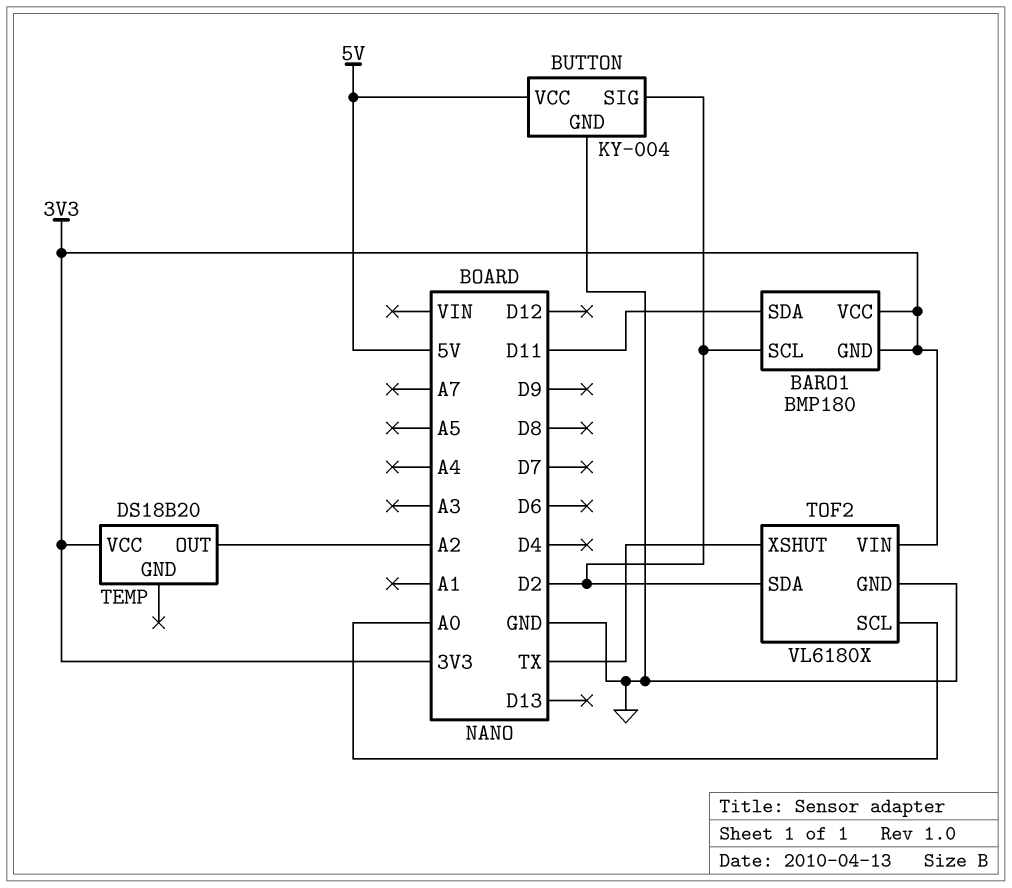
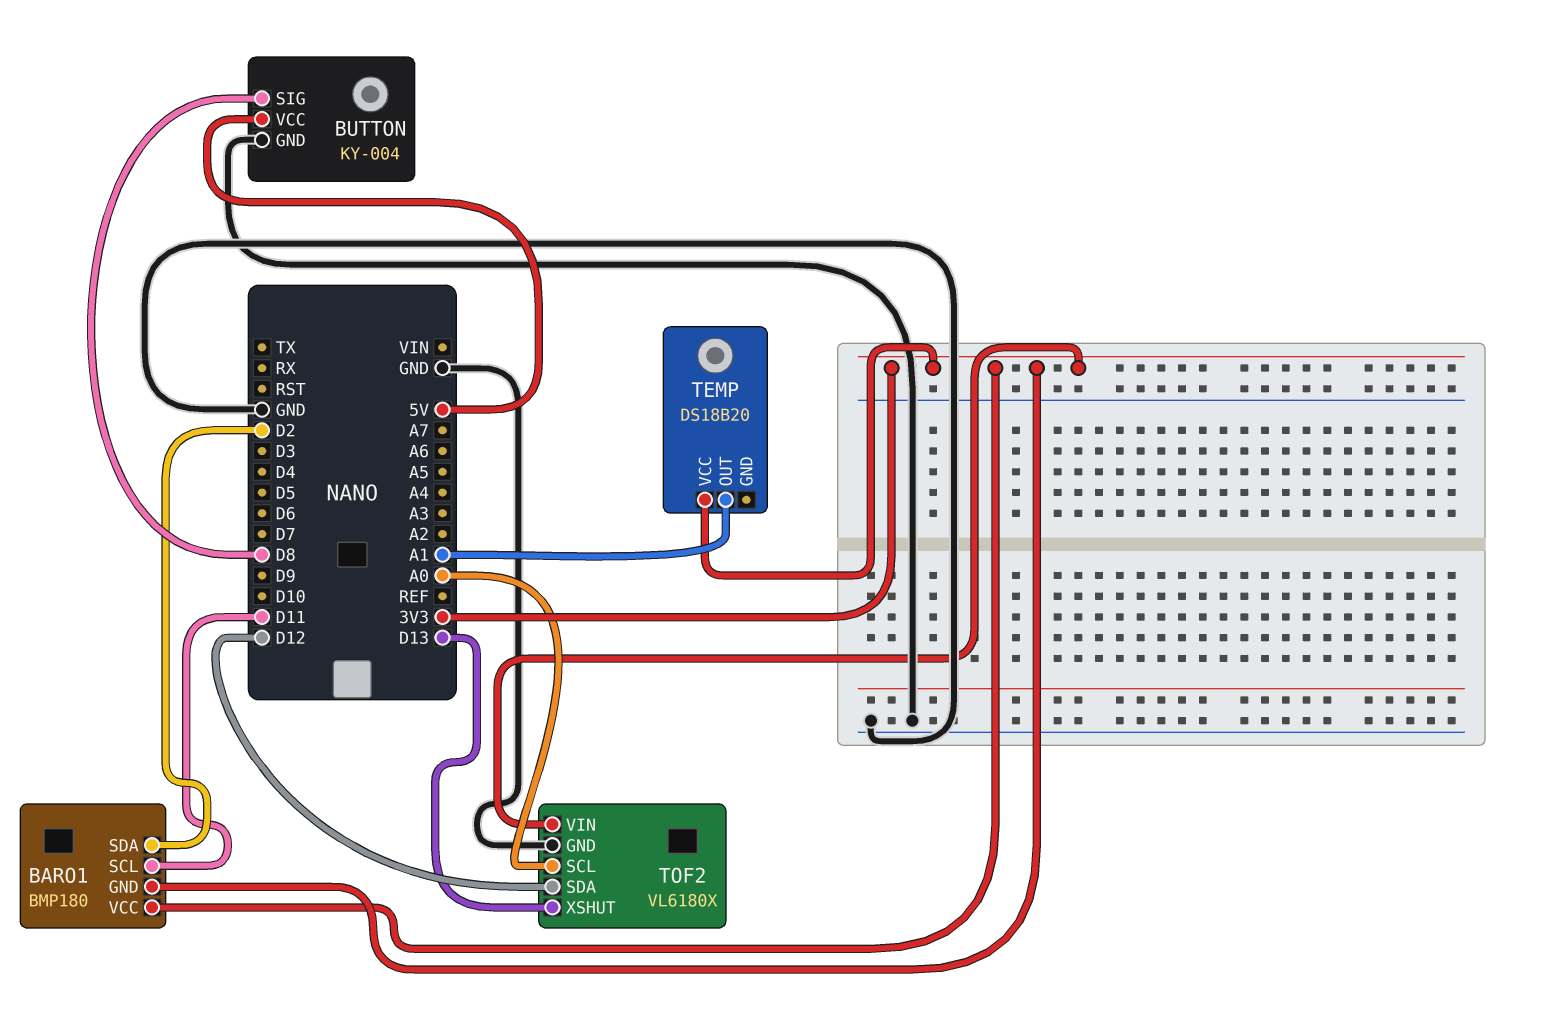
BARO1 pin SCL: D2 -> D11
BARO1 pin SDA: D11 -> D2
BUTTON pin SIG: D2 -> D8
TEMP pin OUT: A2 -> A1
TOF2 pin SDA: D2 -> D12
TOF2 pin XSHUT: TX -> D13

